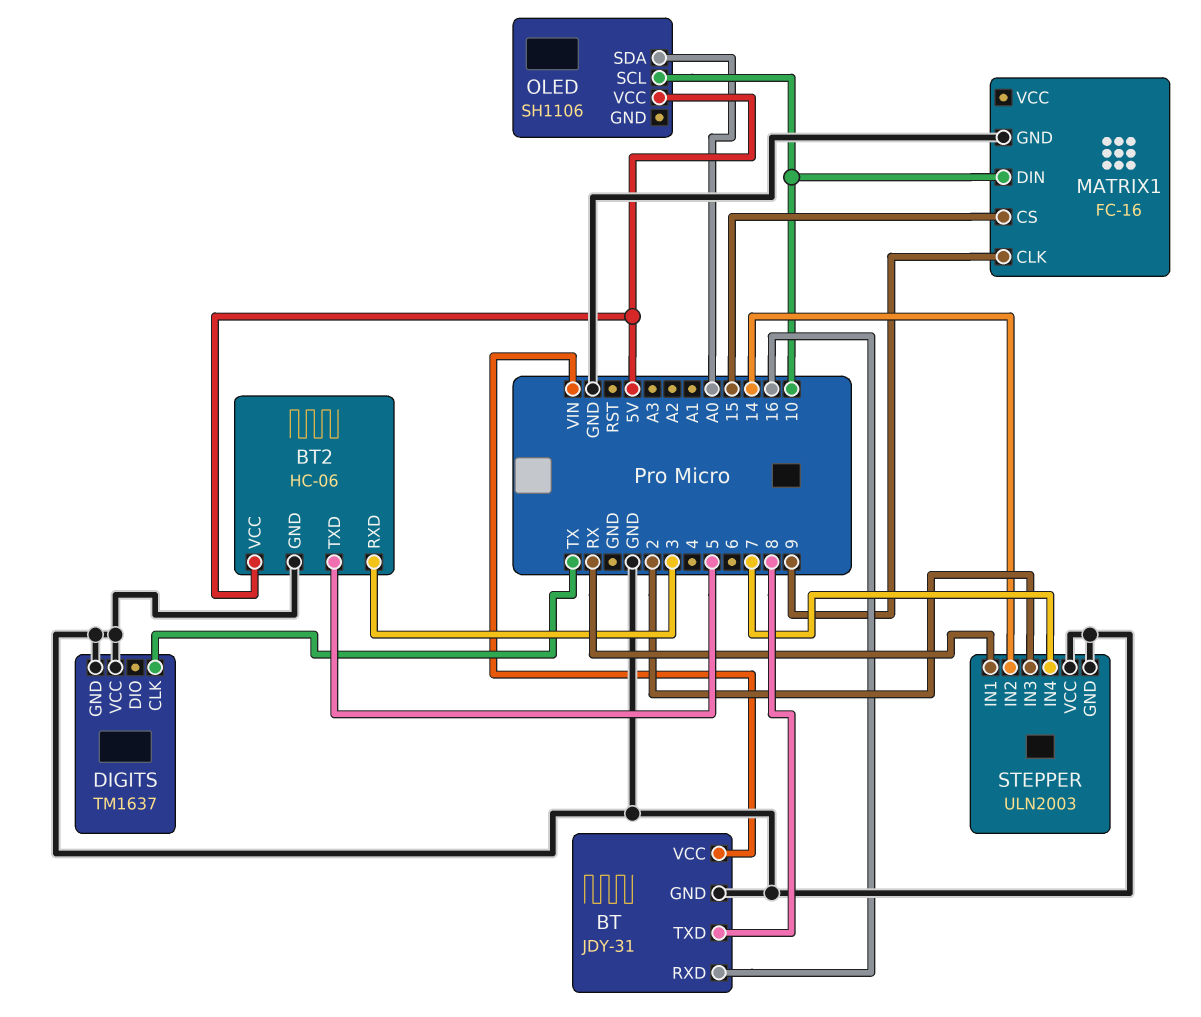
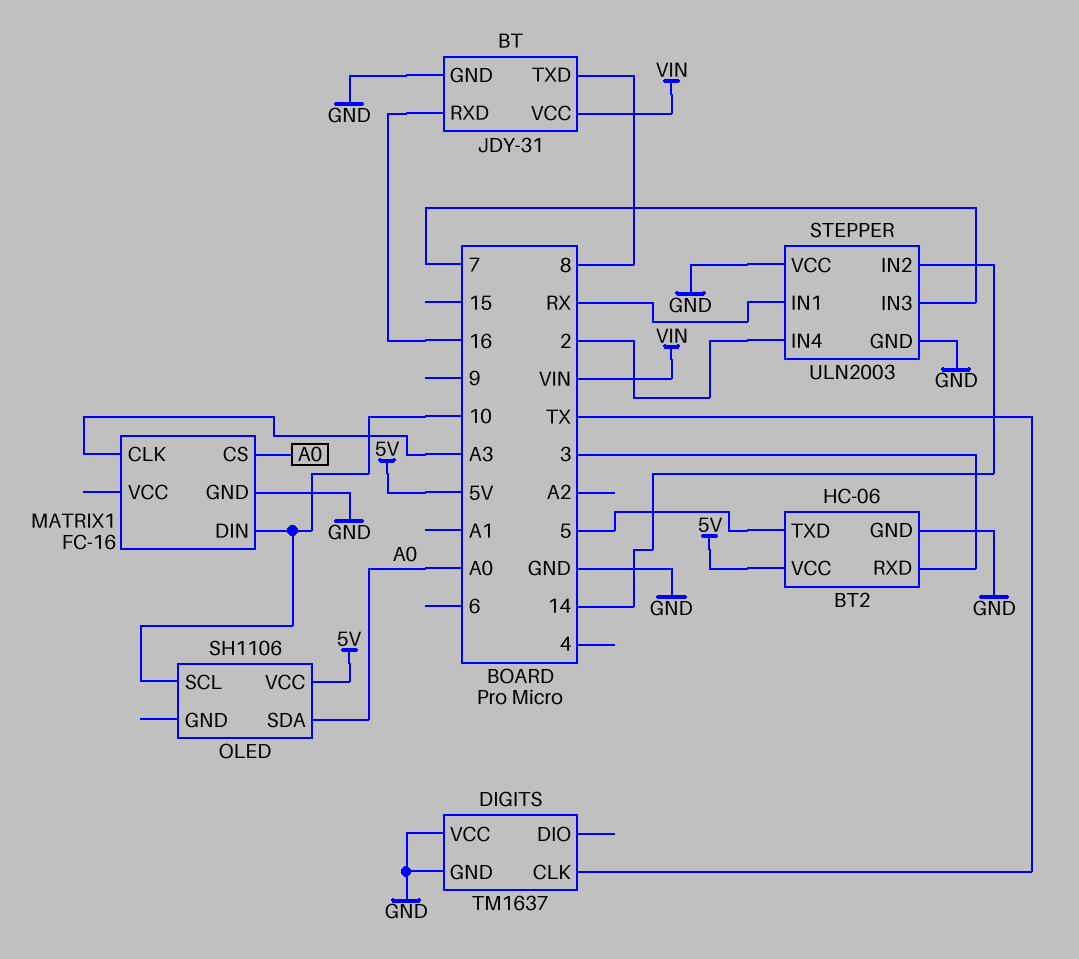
MATRIX1 pin CLK: 9 -> A3
MATRIX1 pin CS: 15 -> A0
STEPPER pin IN3: 2 -> 7
STEPPER pin IN4: 7 -> 2

